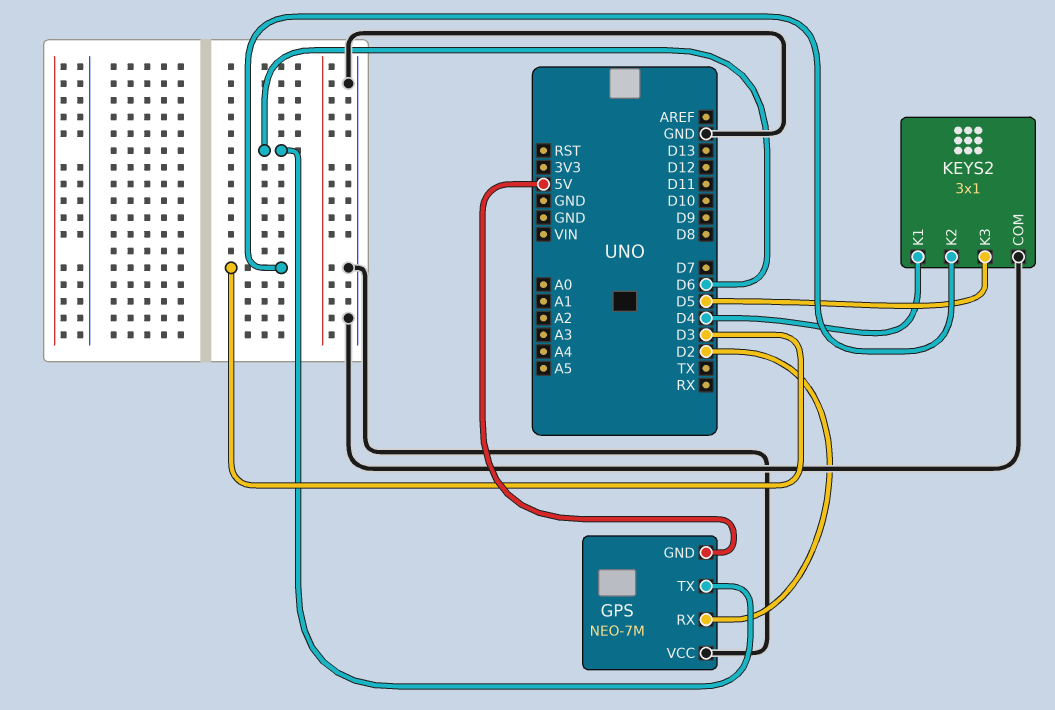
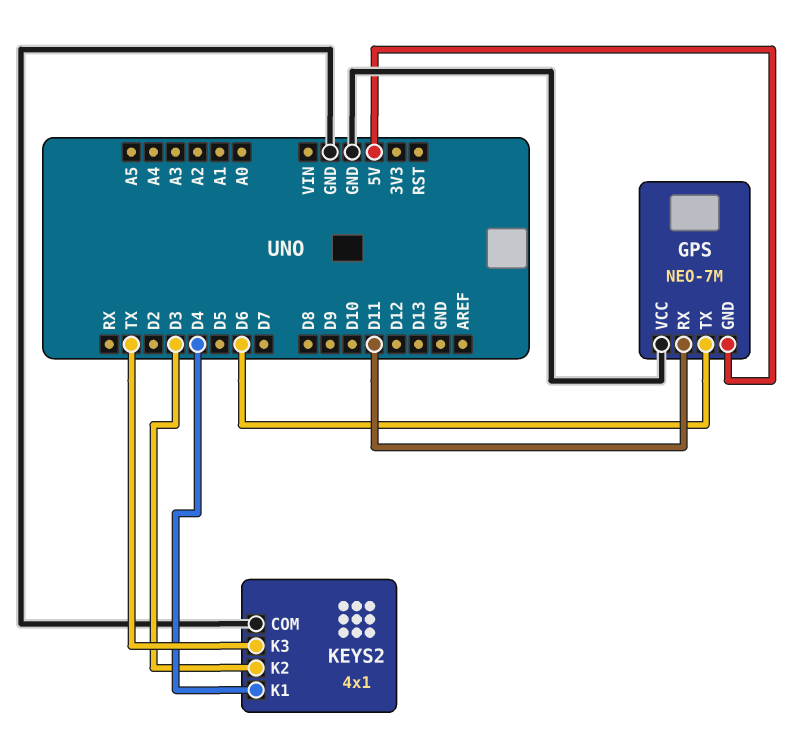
GPS pin RX: D2 -> D11
KEYS2: 3x1 -> 4x1
KEYS2 pin K3: D5 -> TX

